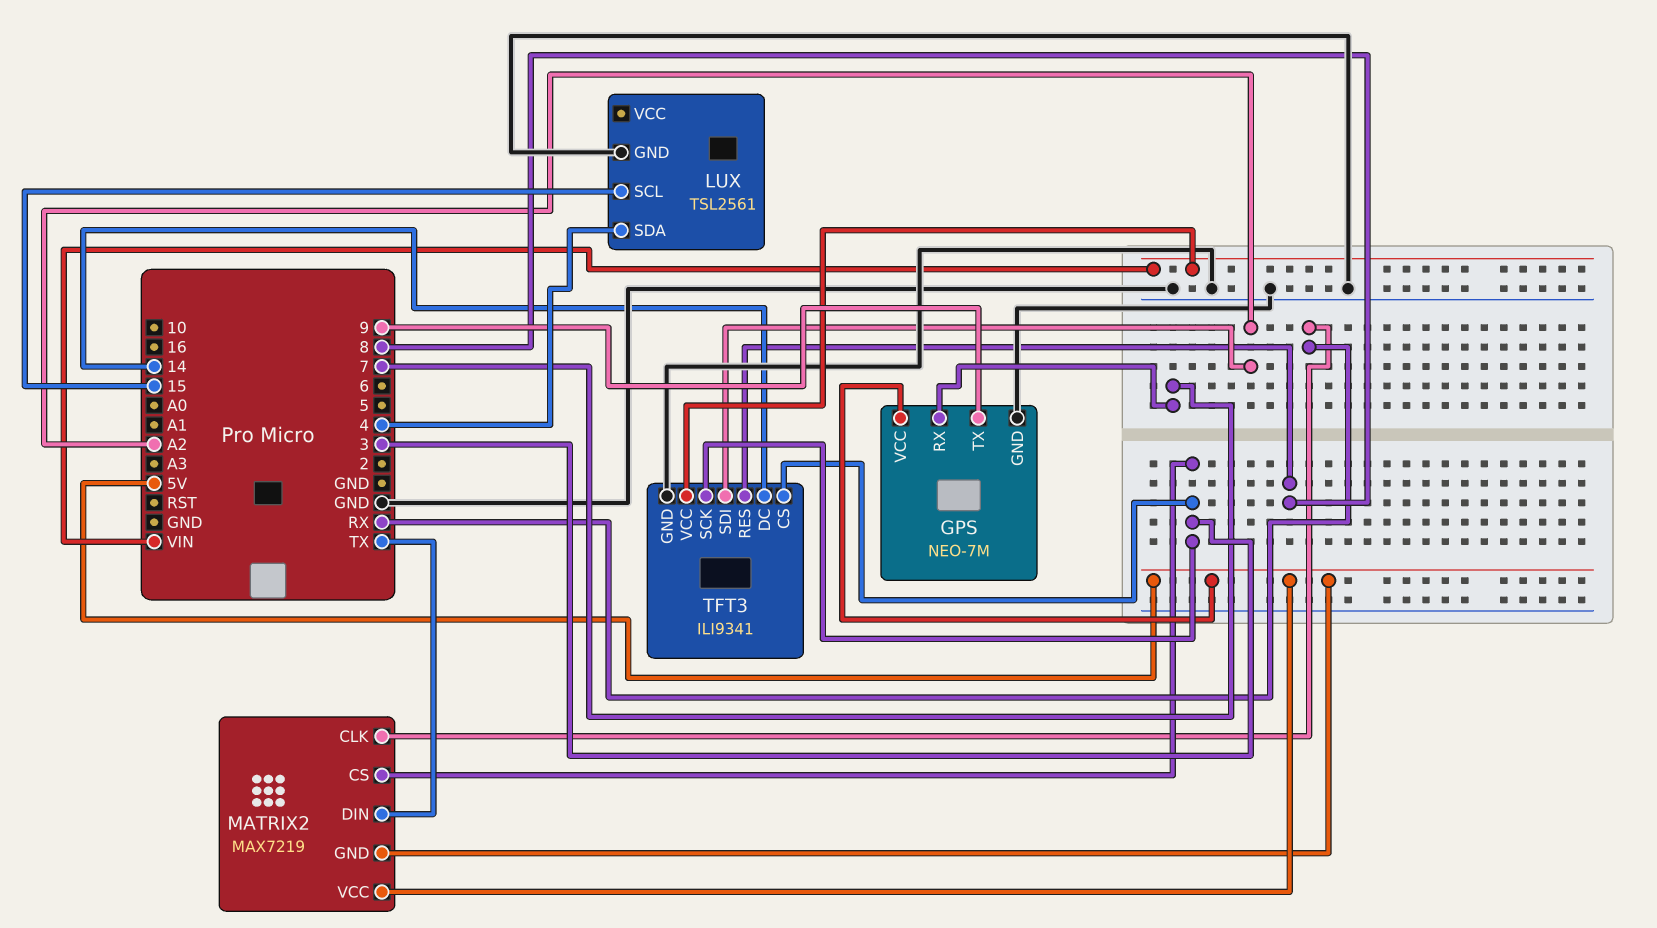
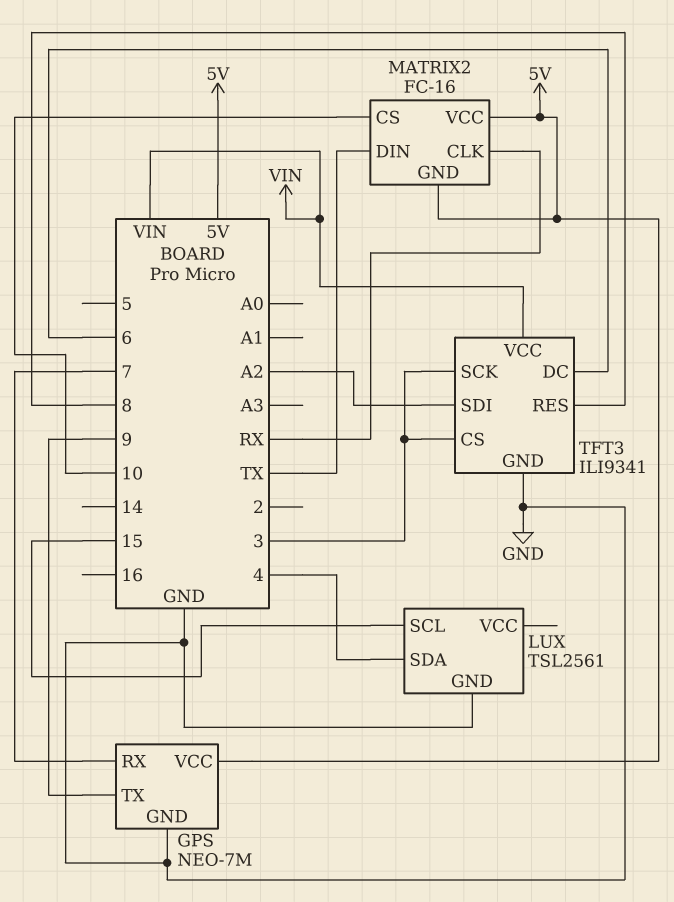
MATRIX2: MAX7219 -> FC-16
MATRIX2 pin CS: 3 -> 10
TFT3 pin DC: 14 -> 6

